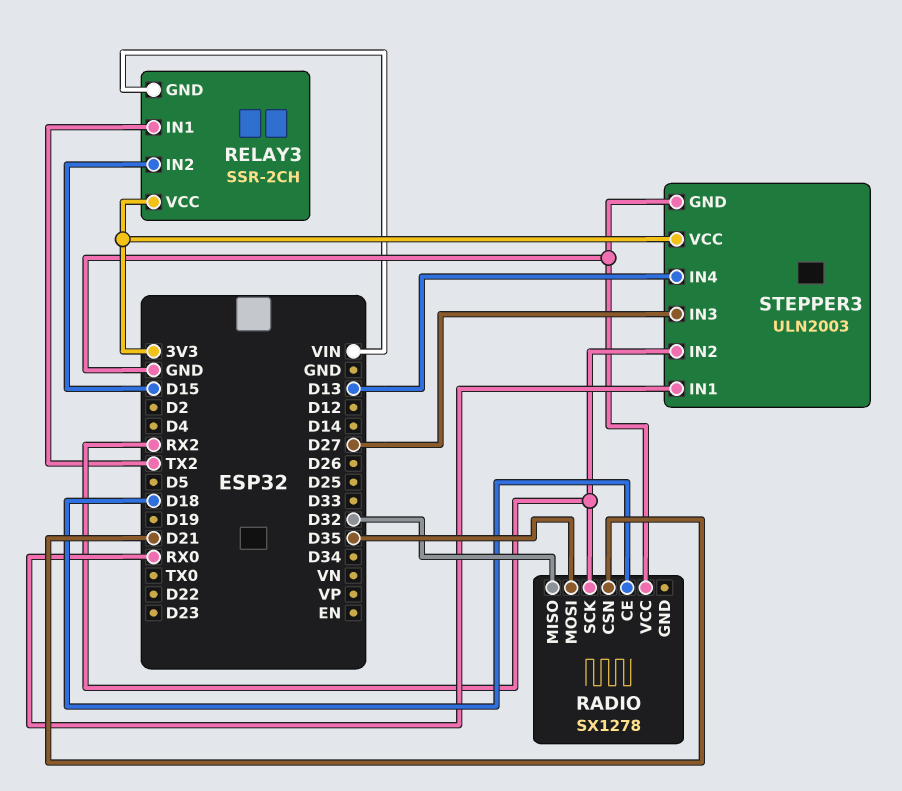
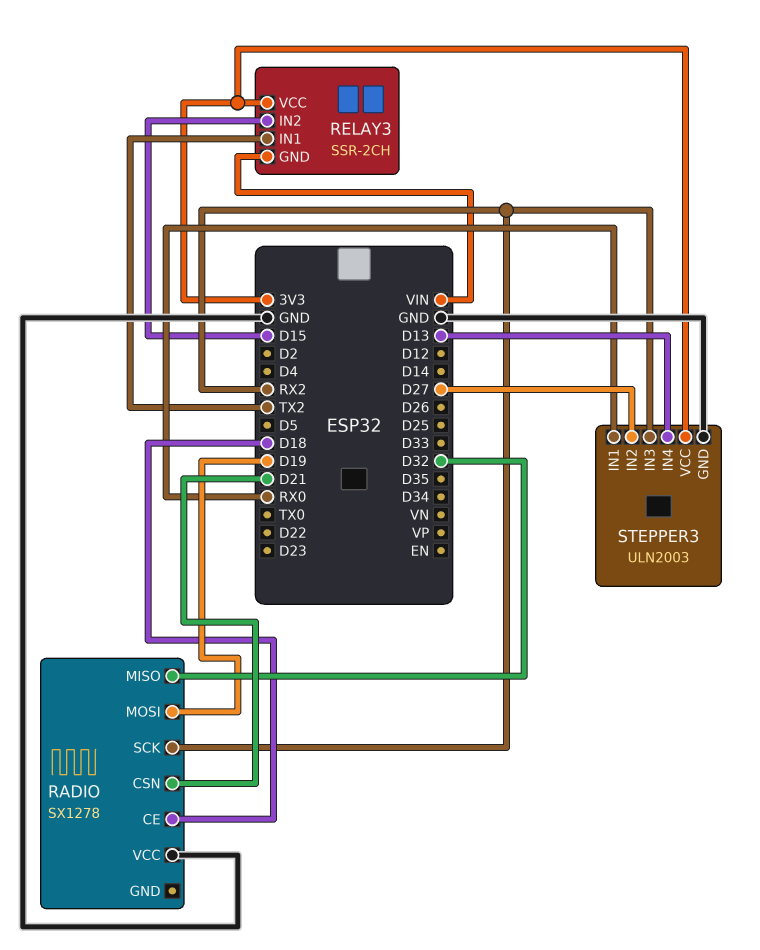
RADIO pin MOSI: D35 -> D19
STEPPER3 pin IN2: RX2 -> D27
STEPPER3 pin IN3: D27 -> RX2

